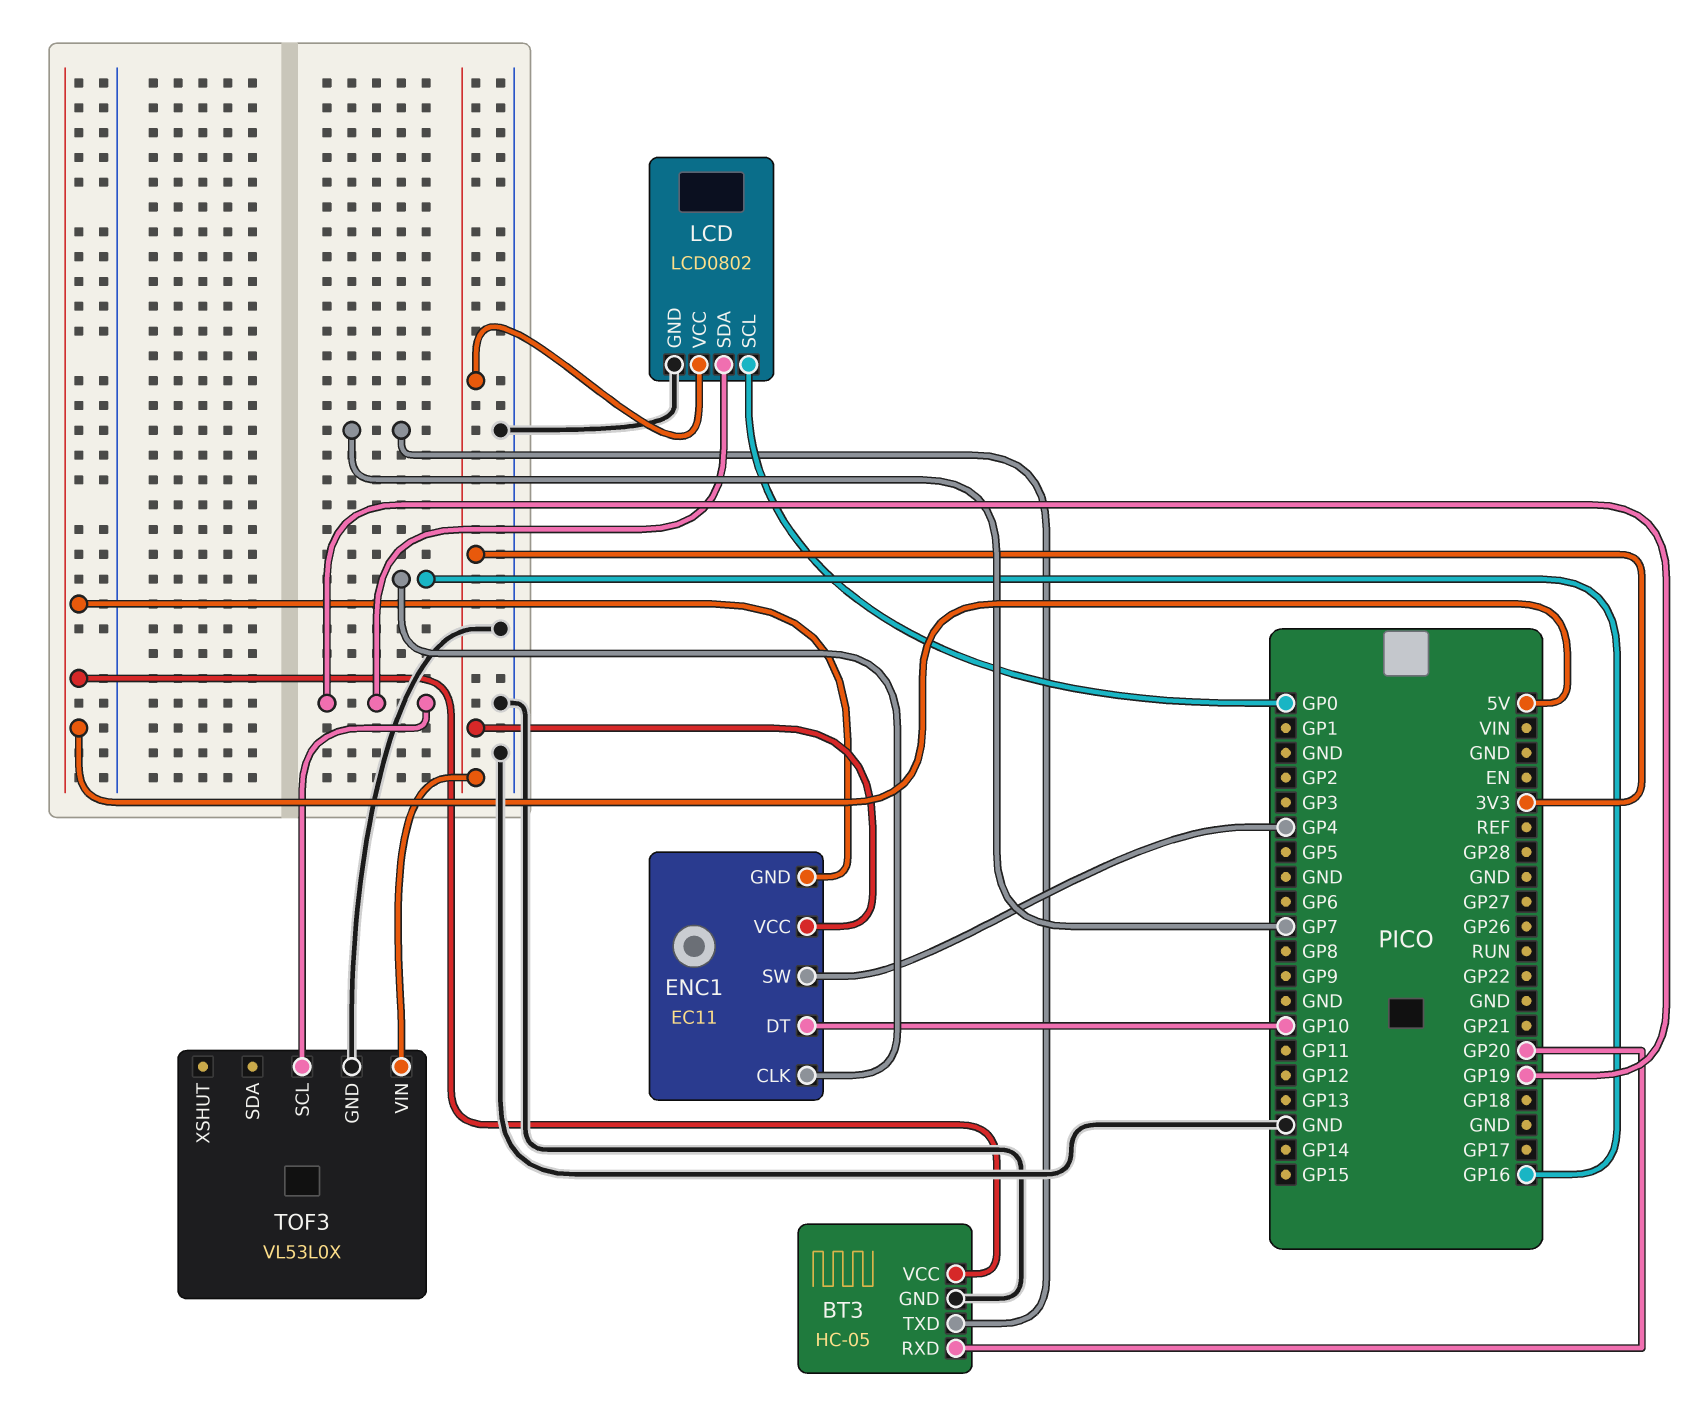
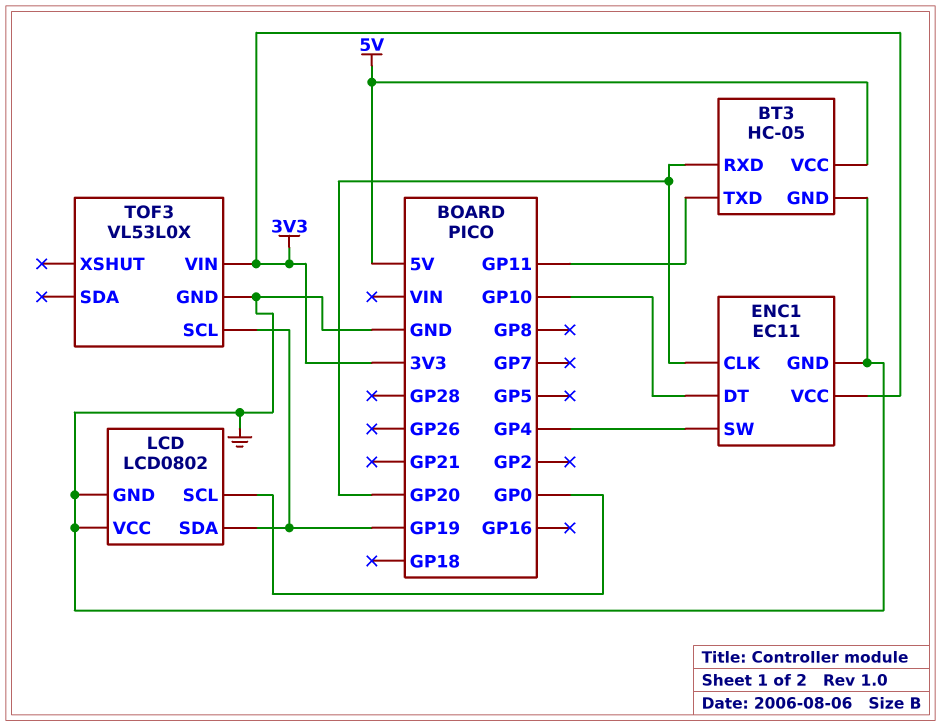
BT3 pin TXD: GP7 -> GP11
ENC1 pin CLK: GP16 -> GP20
ENC1 pin GND: 5V -> GND
LCD pin VCC: 3V3 -> GND

